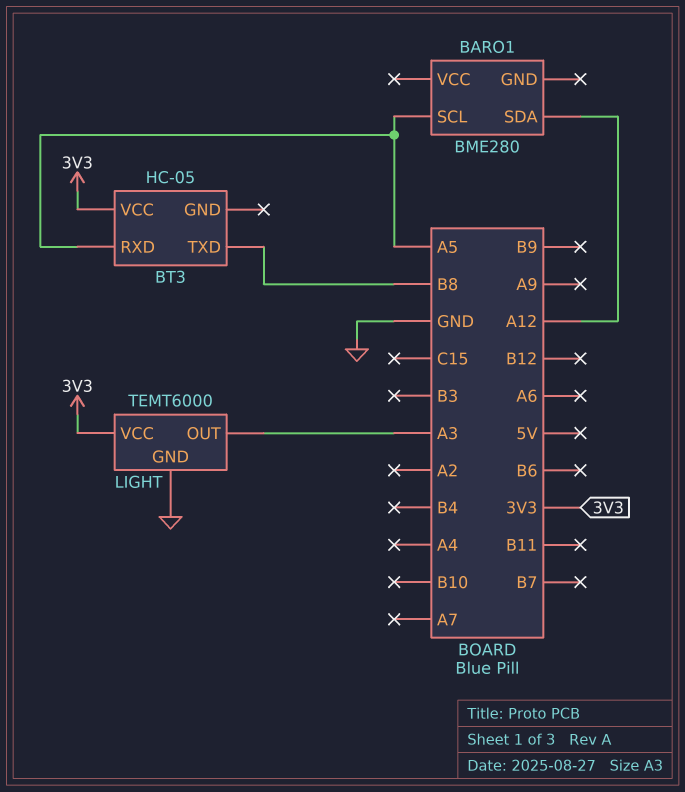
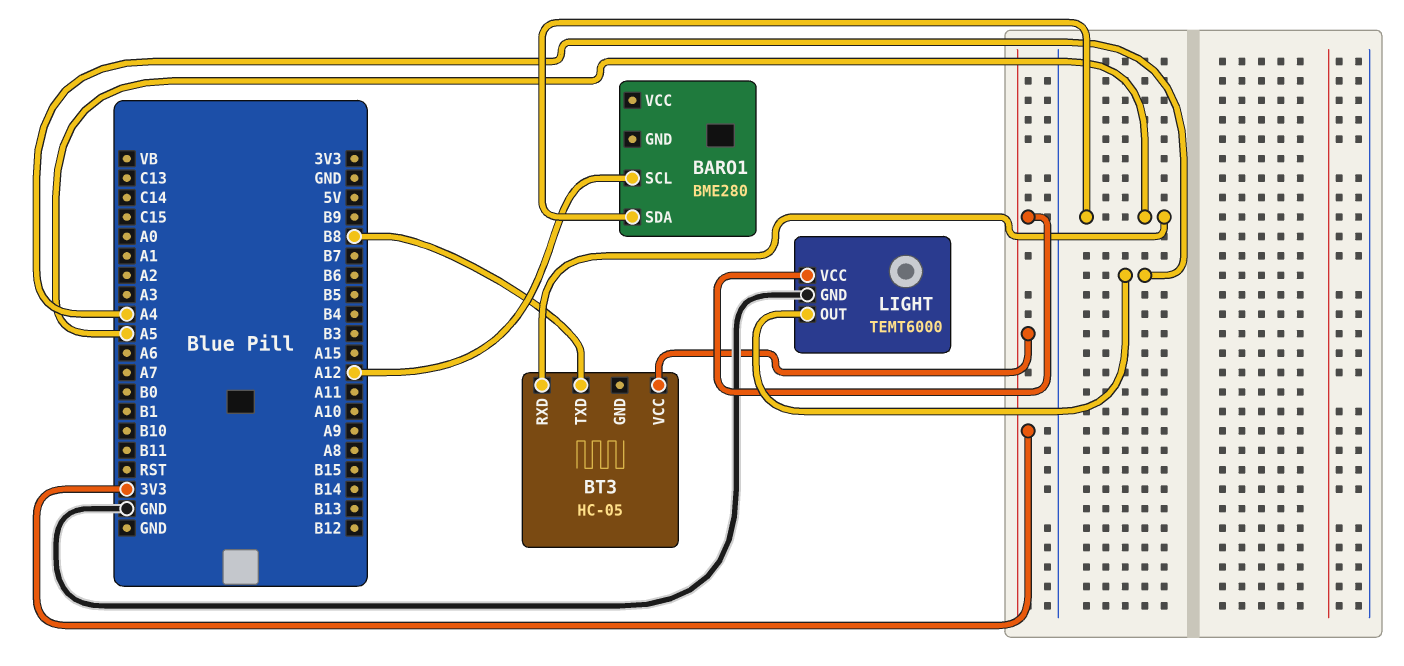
BARO1 pin SCL: A5 -> A12
BARO1 pin SDA: A12 -> A5
LIGHT pin OUT: A3 -> A4

